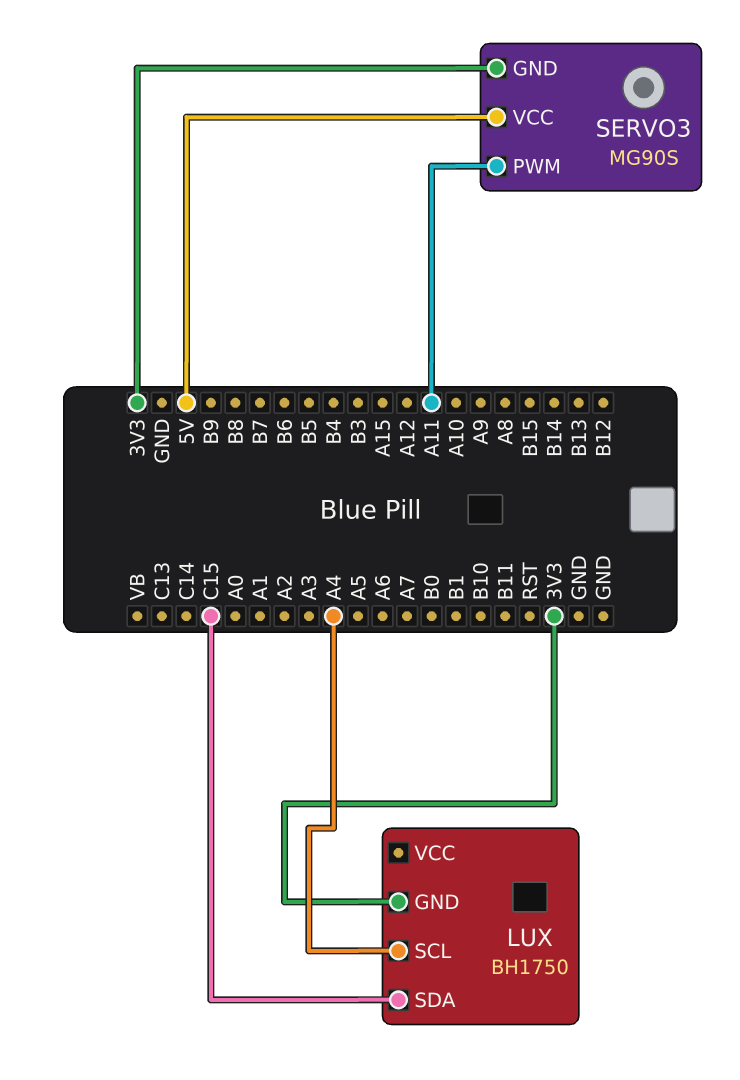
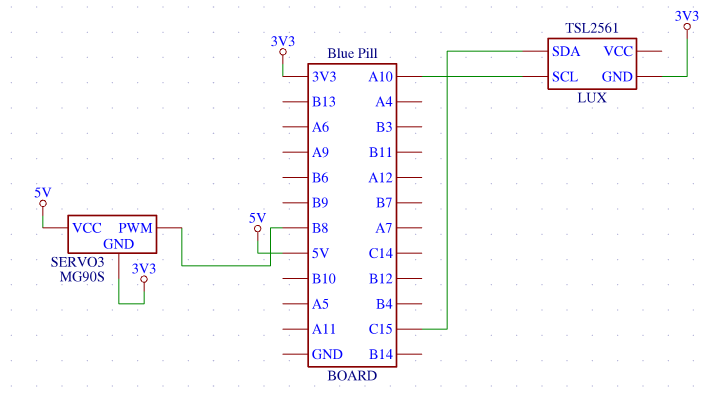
LUX: BH1750 -> TSL2561
LUX pin SCL: A4 -> A10
SERVO3 pin PWM: A11 -> B8

